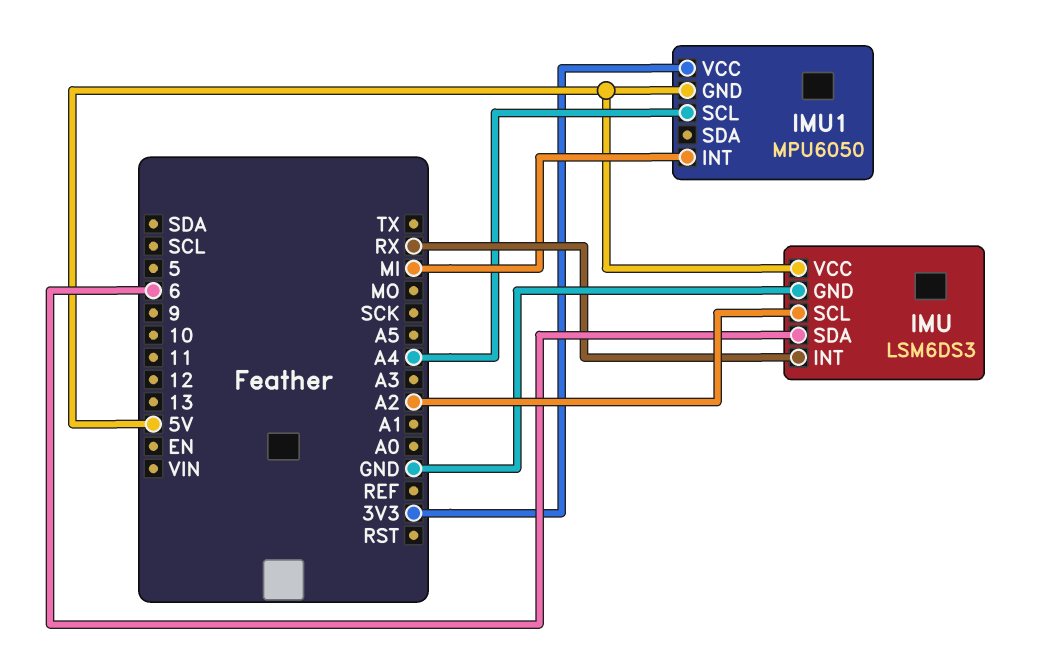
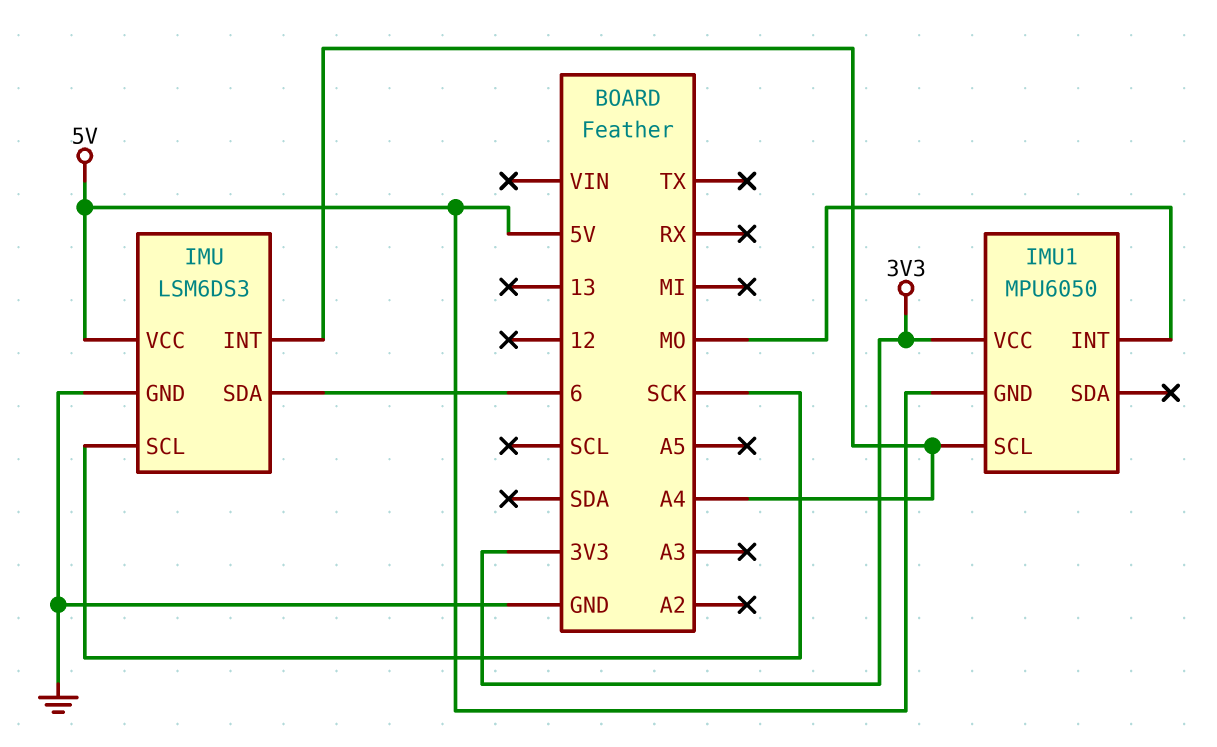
IMU pin INT: RX -> A4
IMU pin SCL: A2 -> SCK
IMU1 pin INT: MI -> MO

